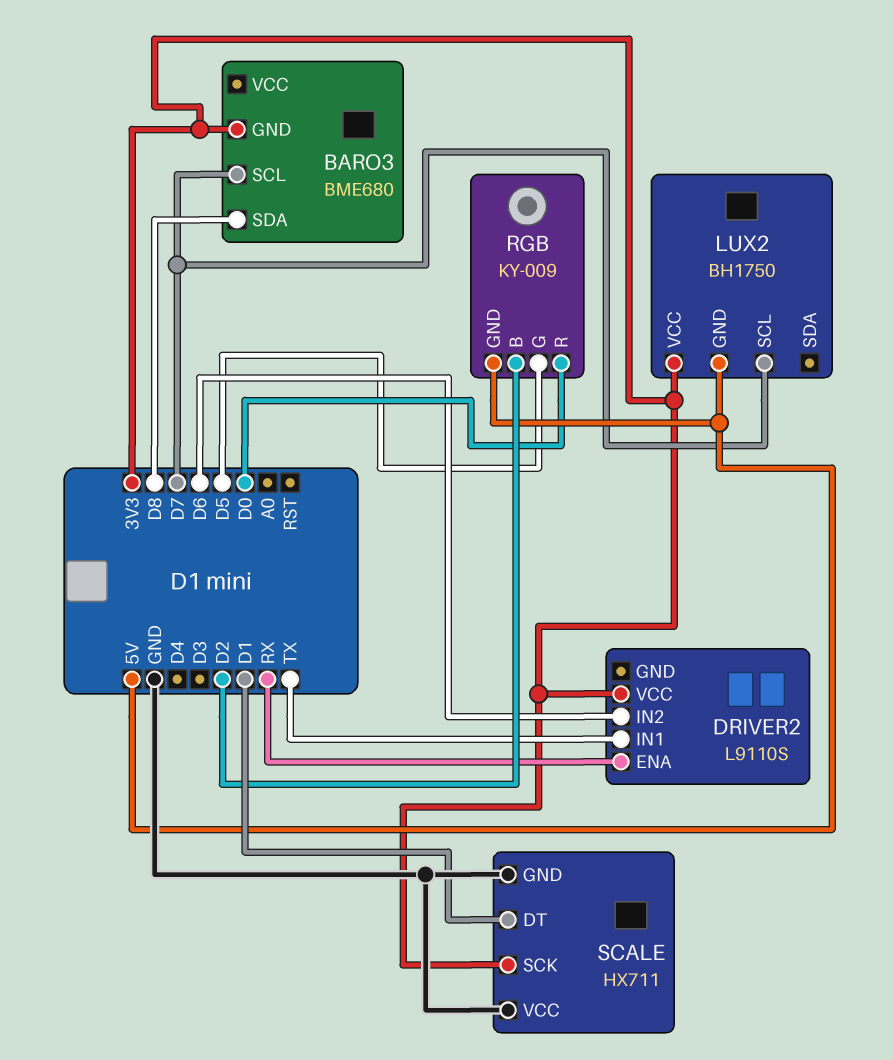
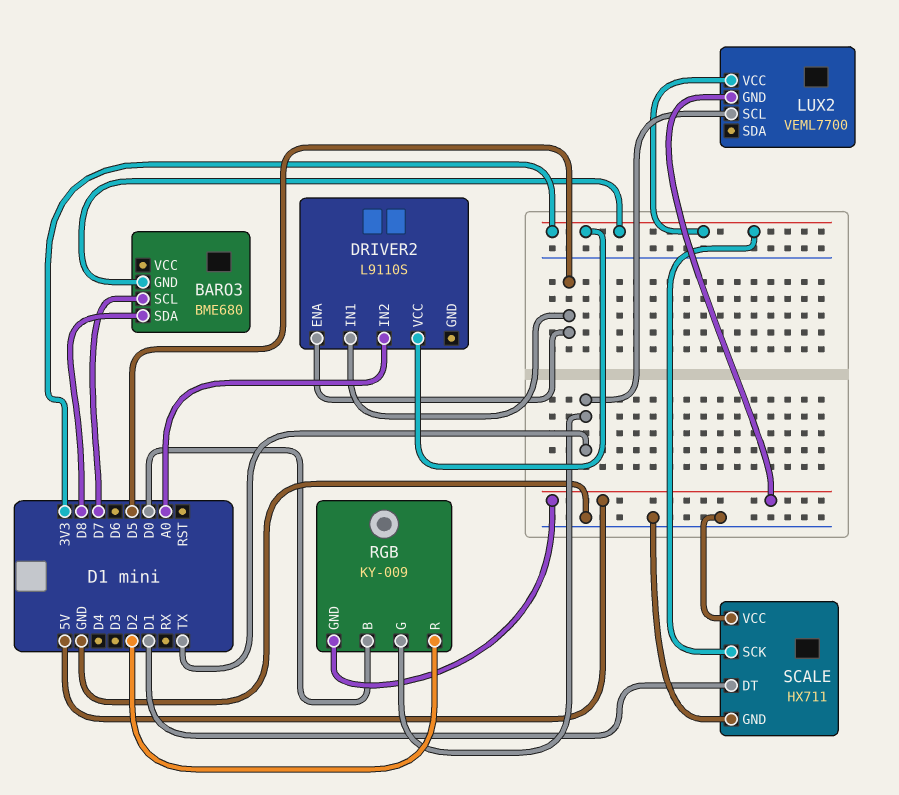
DRIVER2 pin ENA: RX -> D5
DRIVER2 pin IN1: TX -> D5
DRIVER2 pin IN2: D6 -> A0
LUX2: BH1750 -> VEML7700
LUX2 pin SCL: D7 -> TX
RGB pin B: D2 -> D0
RGB pin G: D5 -> TX
RGB pin R: D0 -> D2

